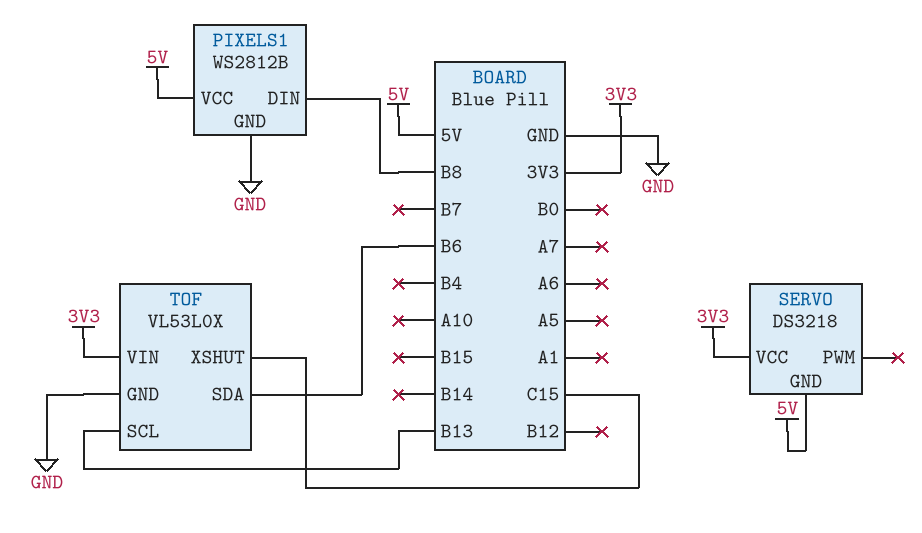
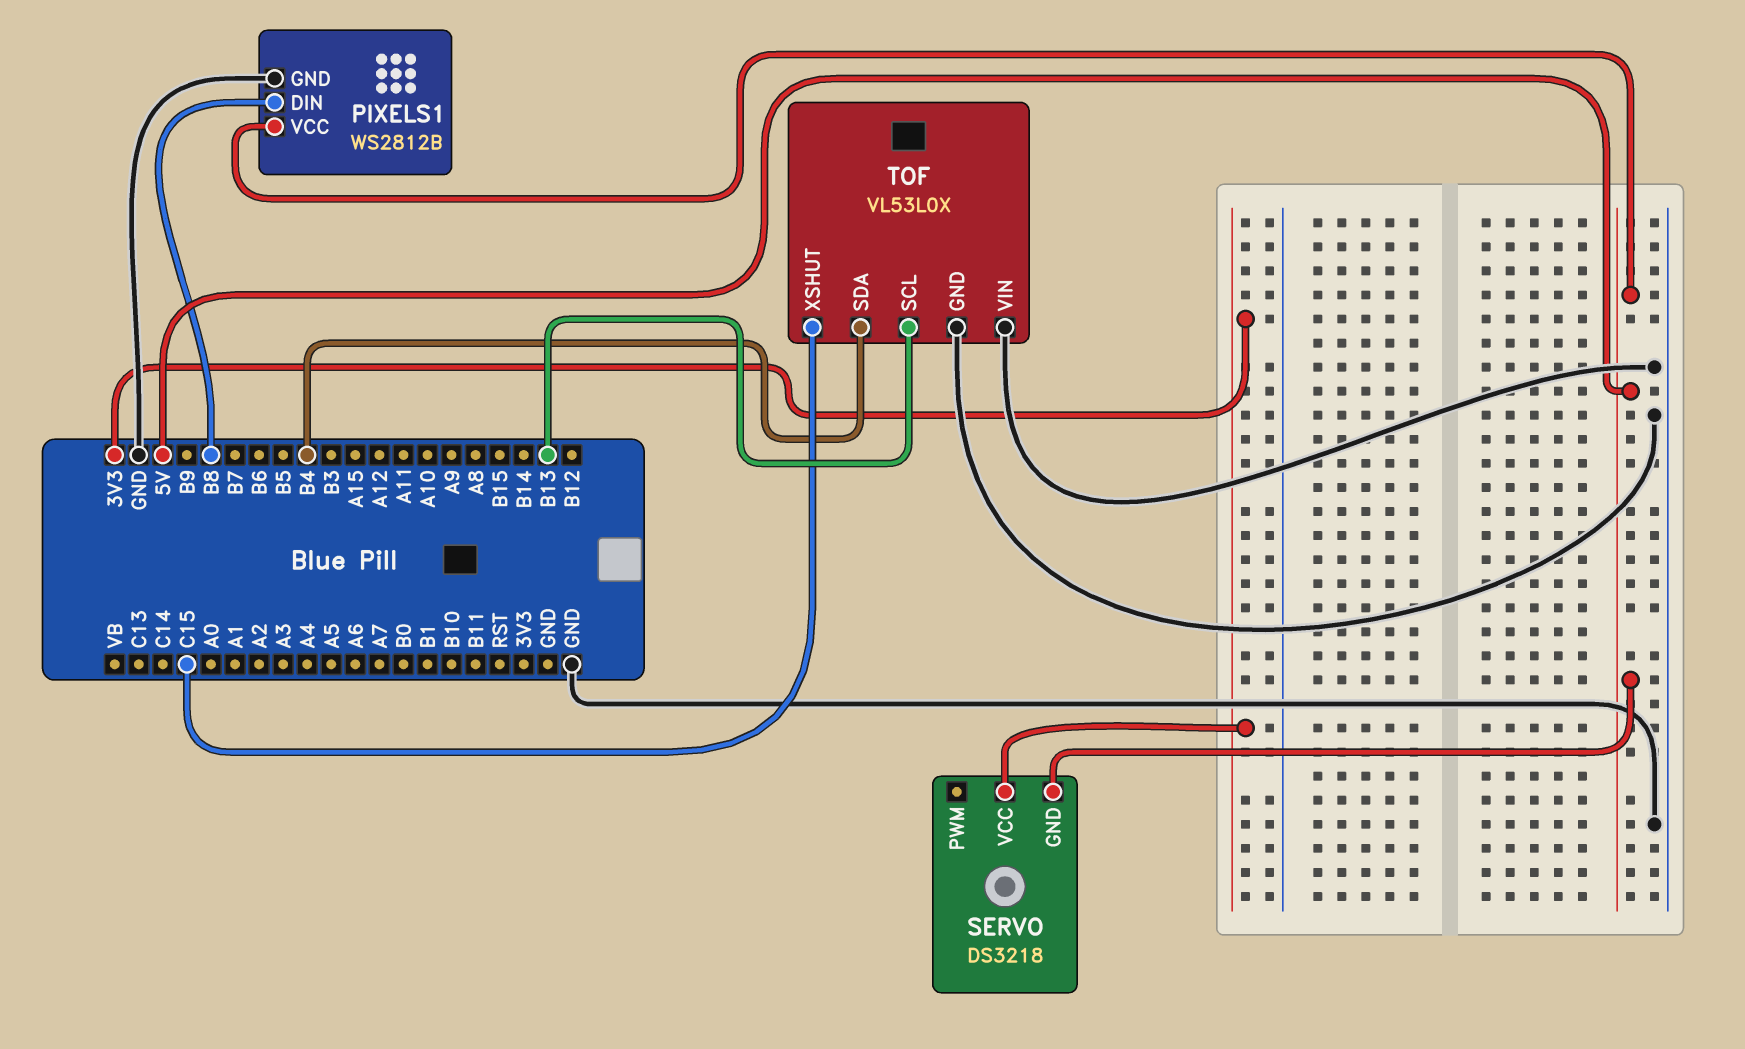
TOF pin SDA: B6 -> B4
TOF pin VIN: 3V3 -> GND

